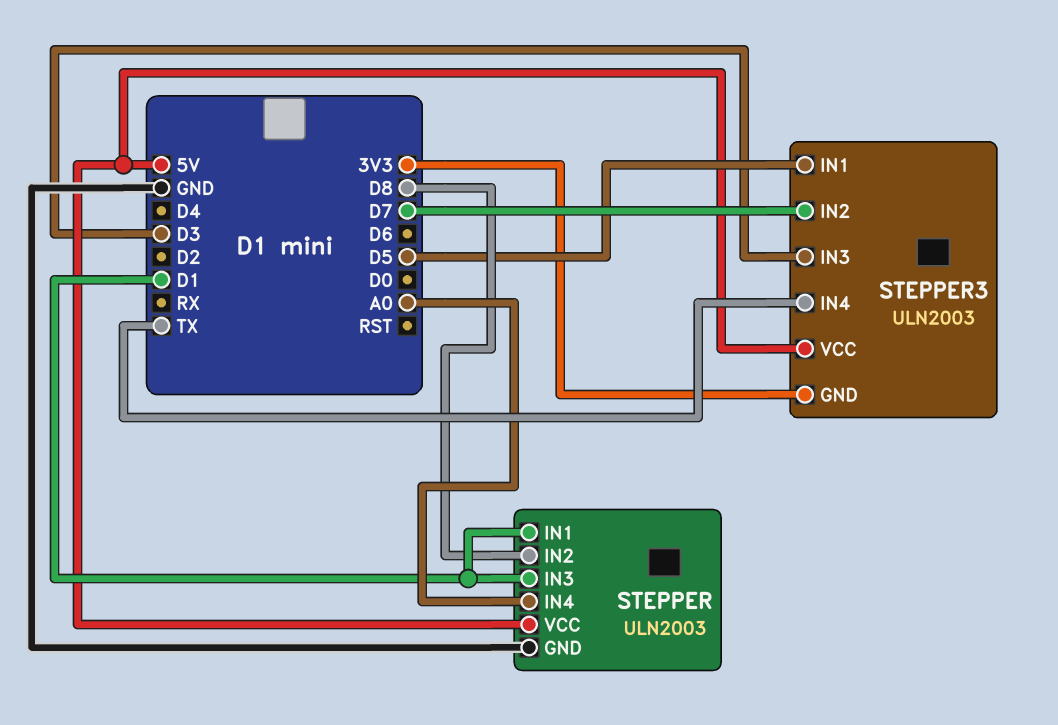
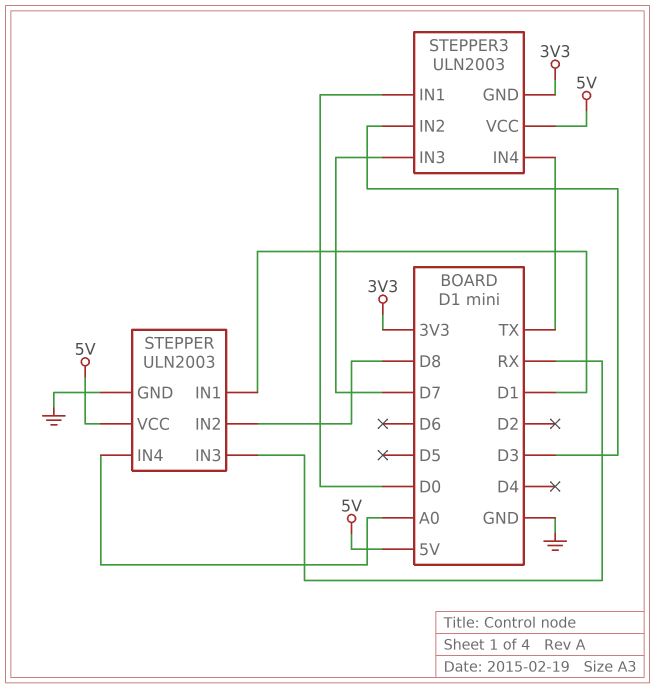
STEPPER pin IN3: D1 -> RX
STEPPER3 pin IN1: D5 -> D0
STEPPER3 pin IN2: D7 -> D3
STEPPER3 pin IN3: D3 -> D7

